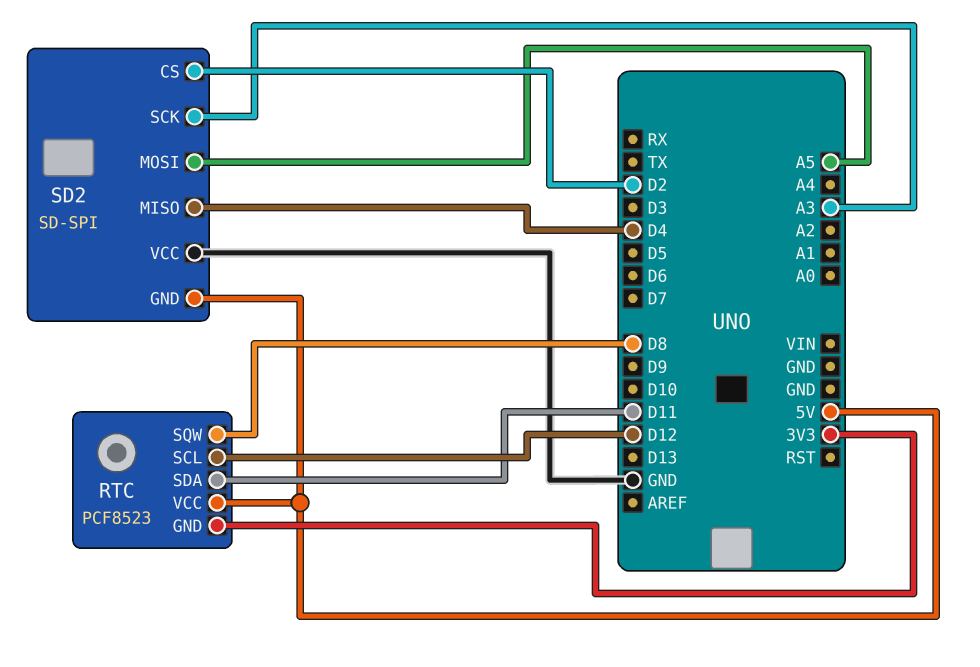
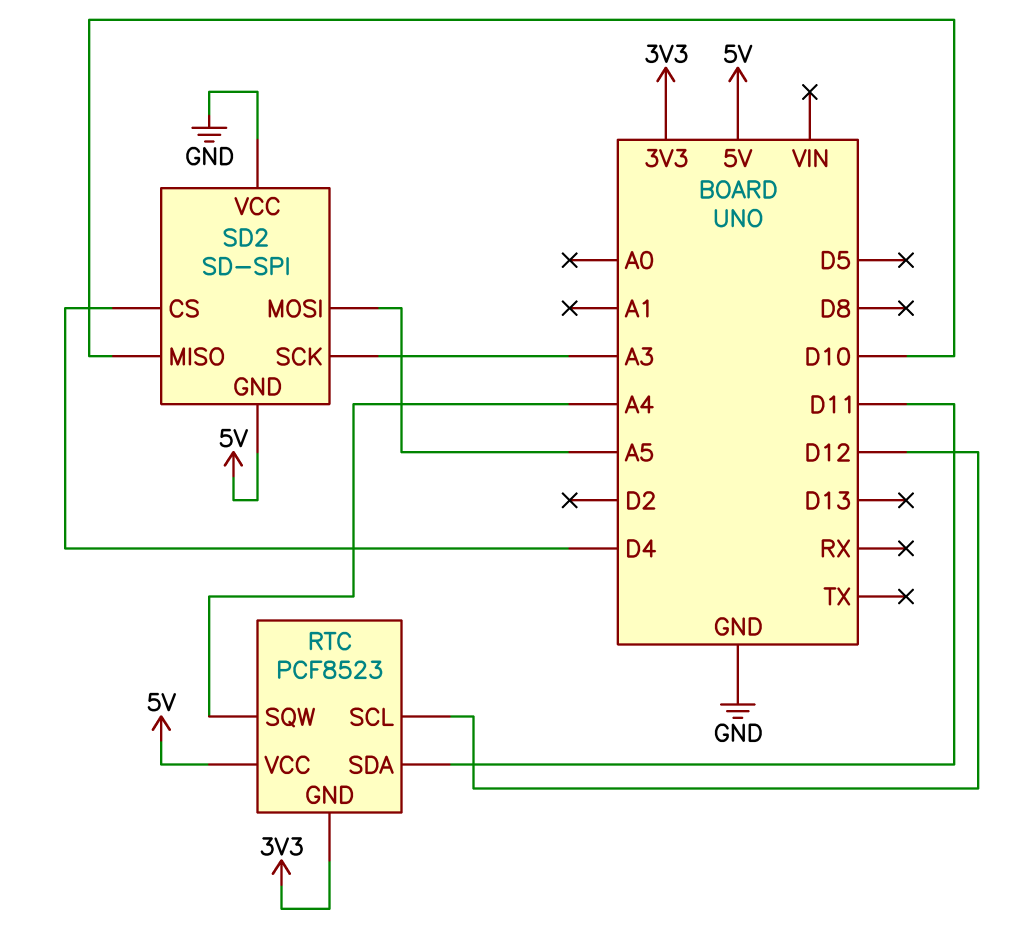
RTC pin SQW: D8 -> A4
SD2 pin CS: D2 -> D4
SD2 pin MISO: D4 -> D10

